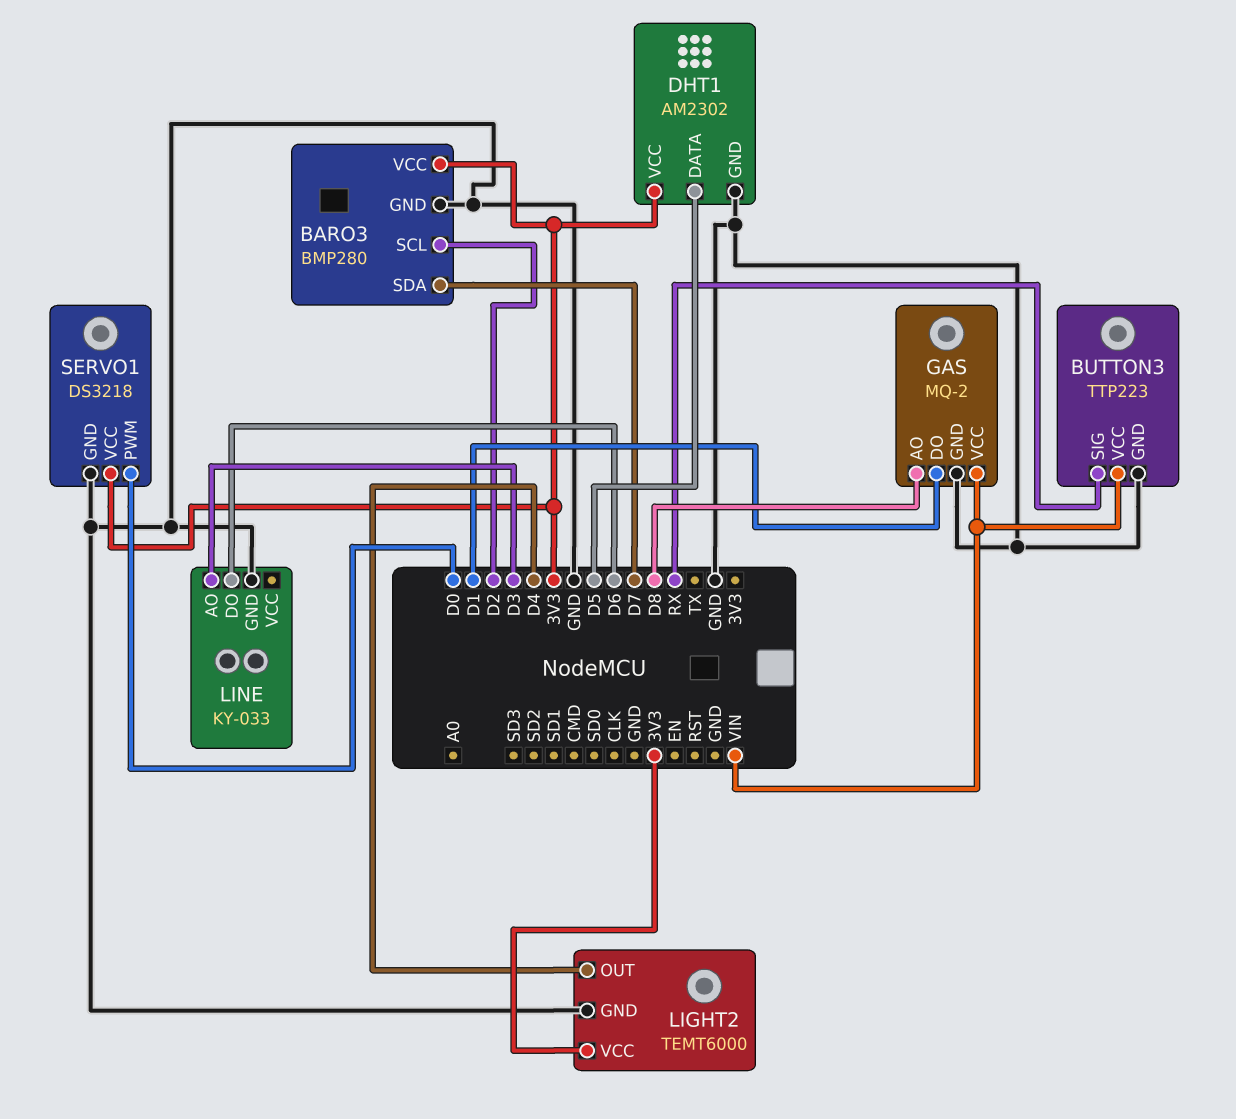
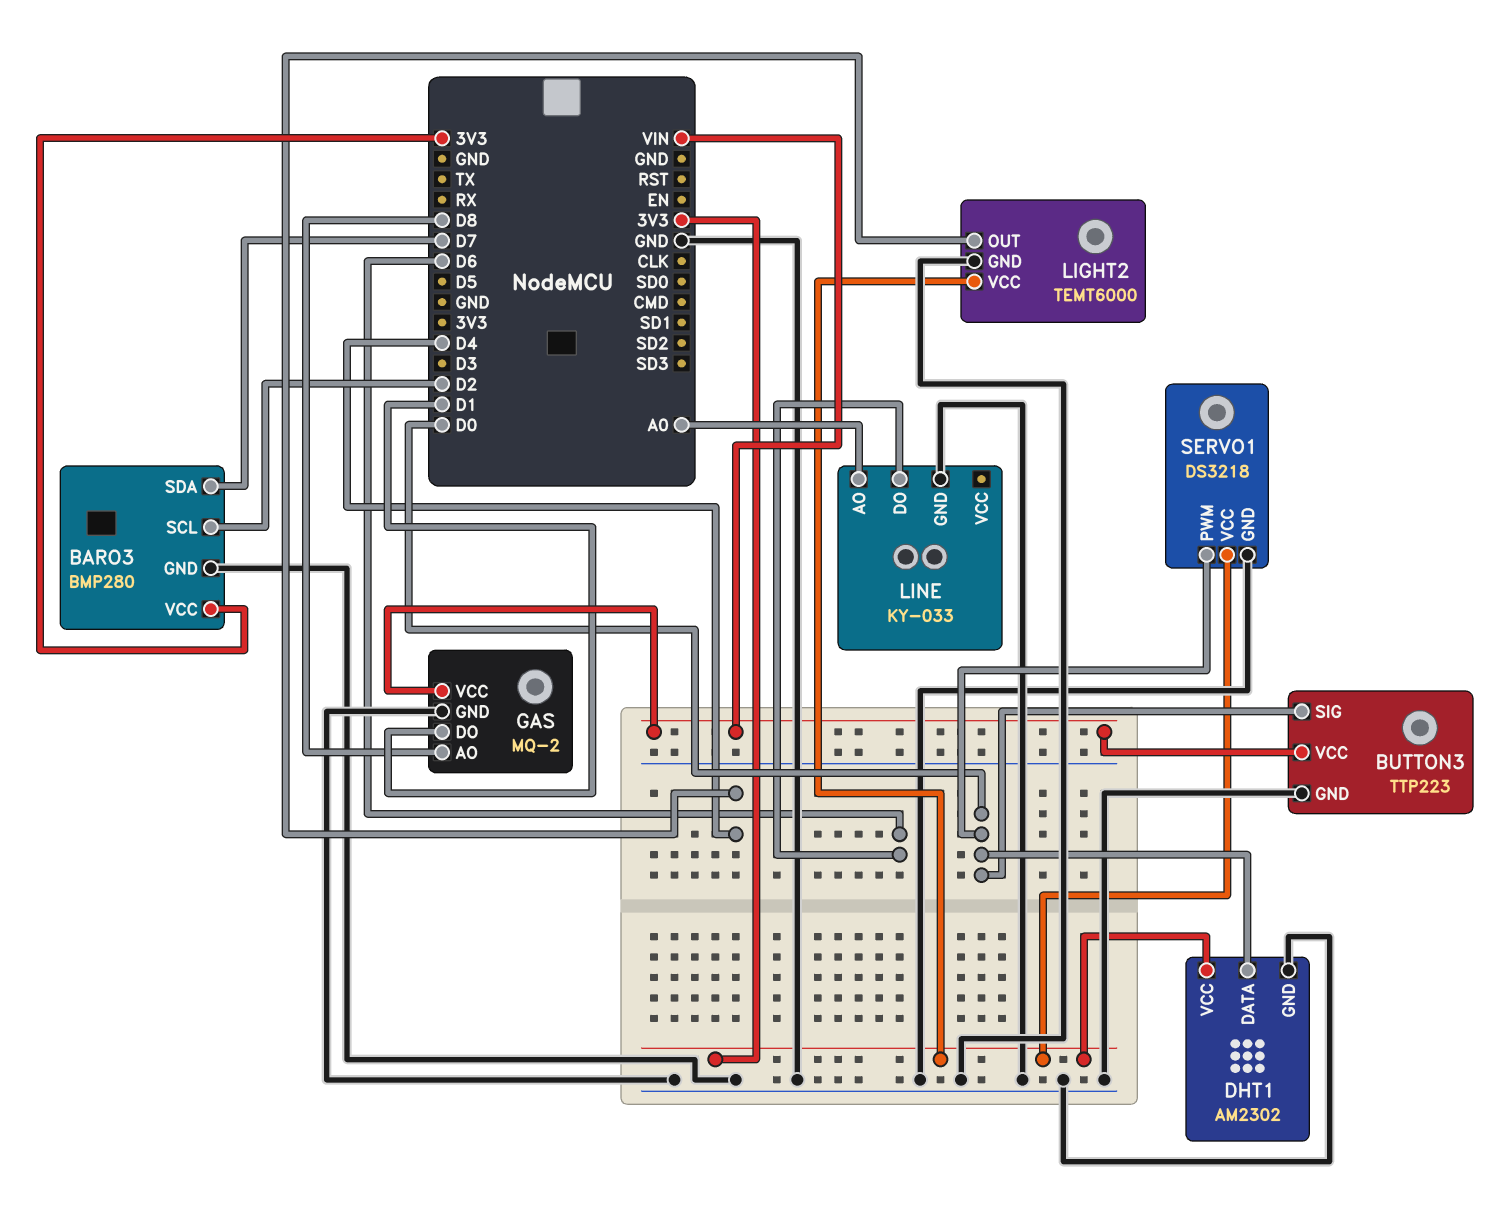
BUTTON3 pin SIG: RX -> D0
DHT1 pin DATA: D5 -> D0
LINE pin AO: D3 -> A0

